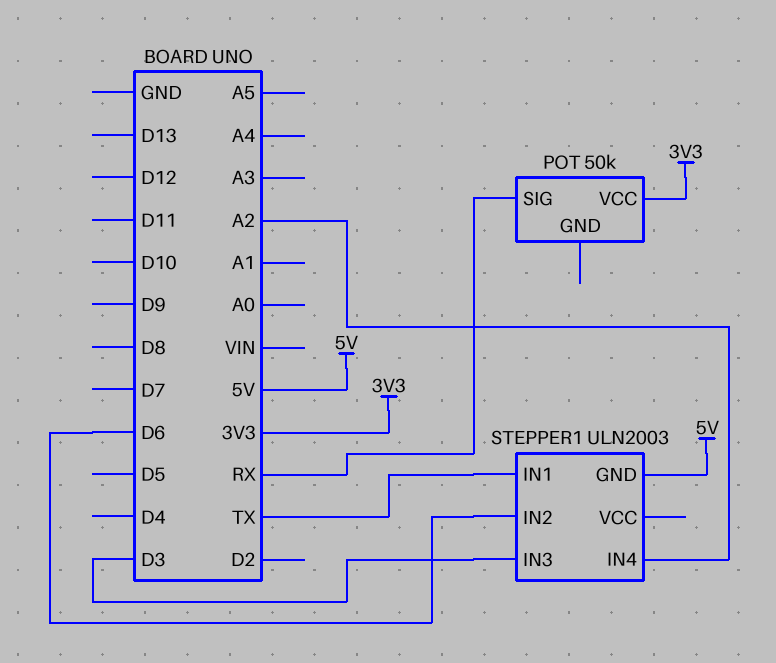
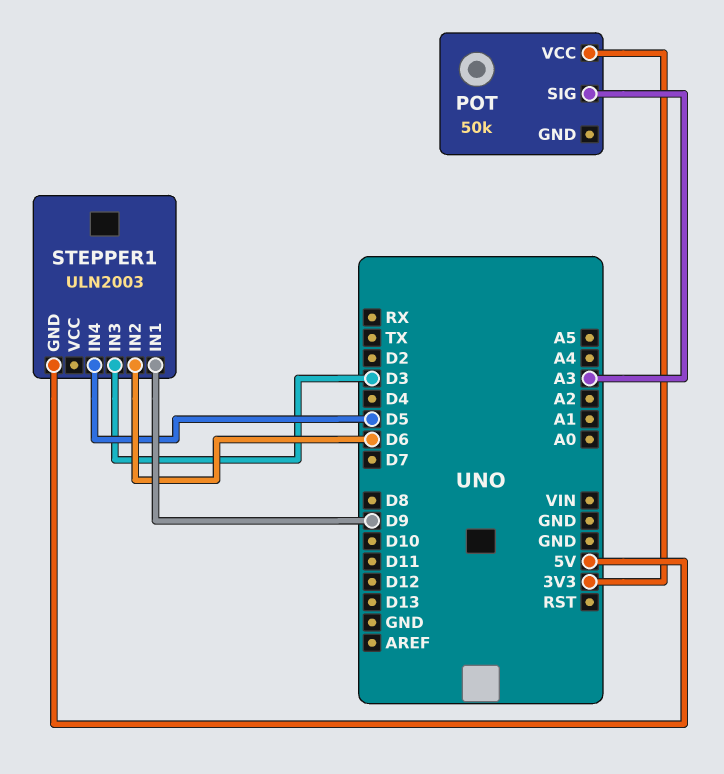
POT pin SIG: RX -> A3
STEPPER1 pin IN1: TX -> D9
STEPPER1 pin IN4: A2 -> D5

